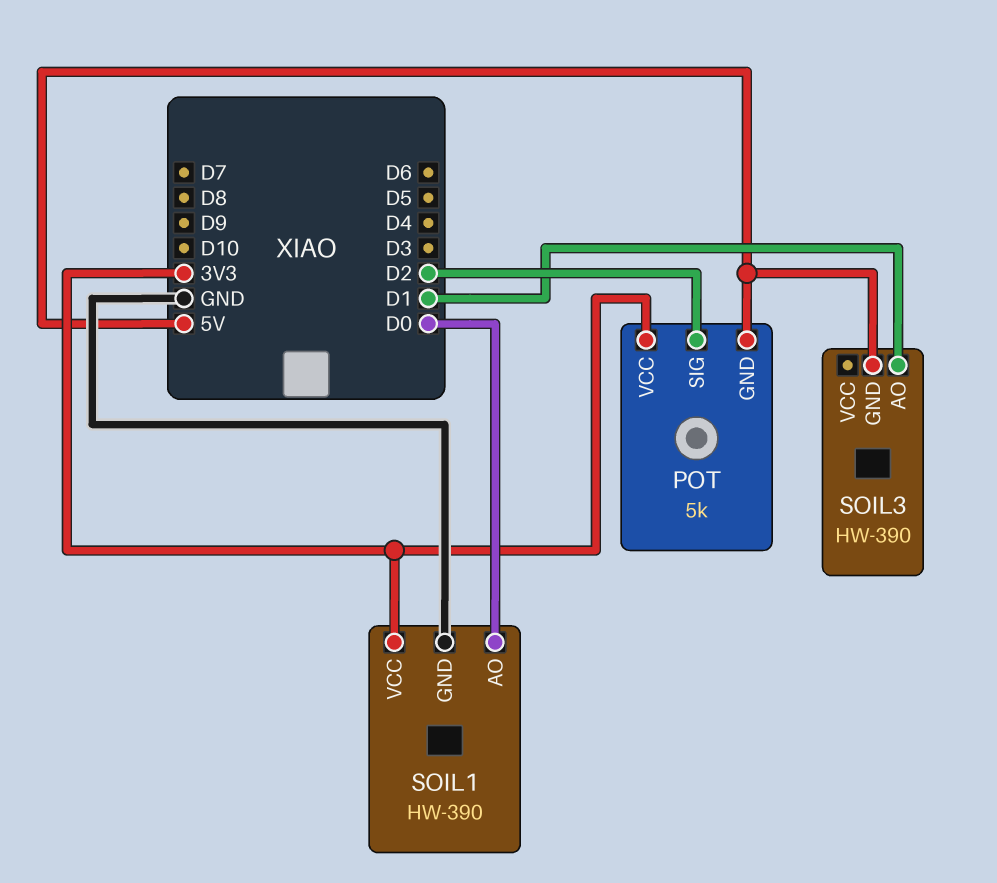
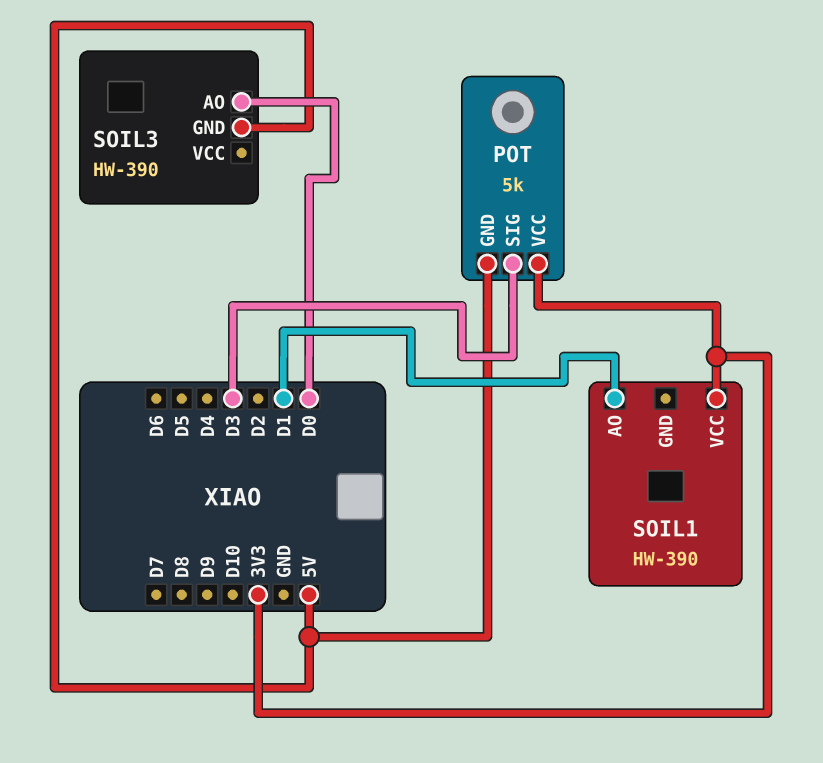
POT pin SIG: D2 -> D3
SOIL1 pin AO: D0 -> D1
SOIL1 pin GND: GND -> none
SOIL3 pin AO: D1 -> D0

